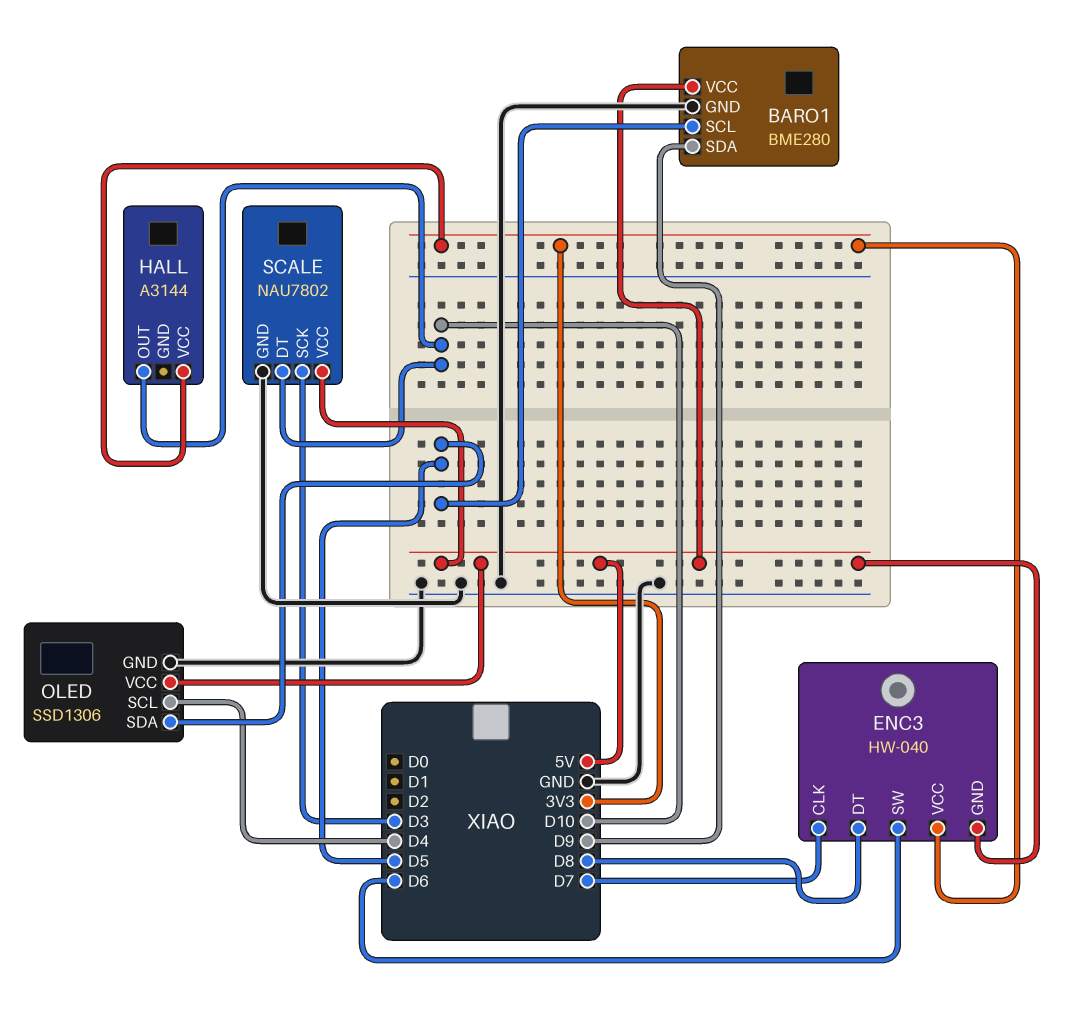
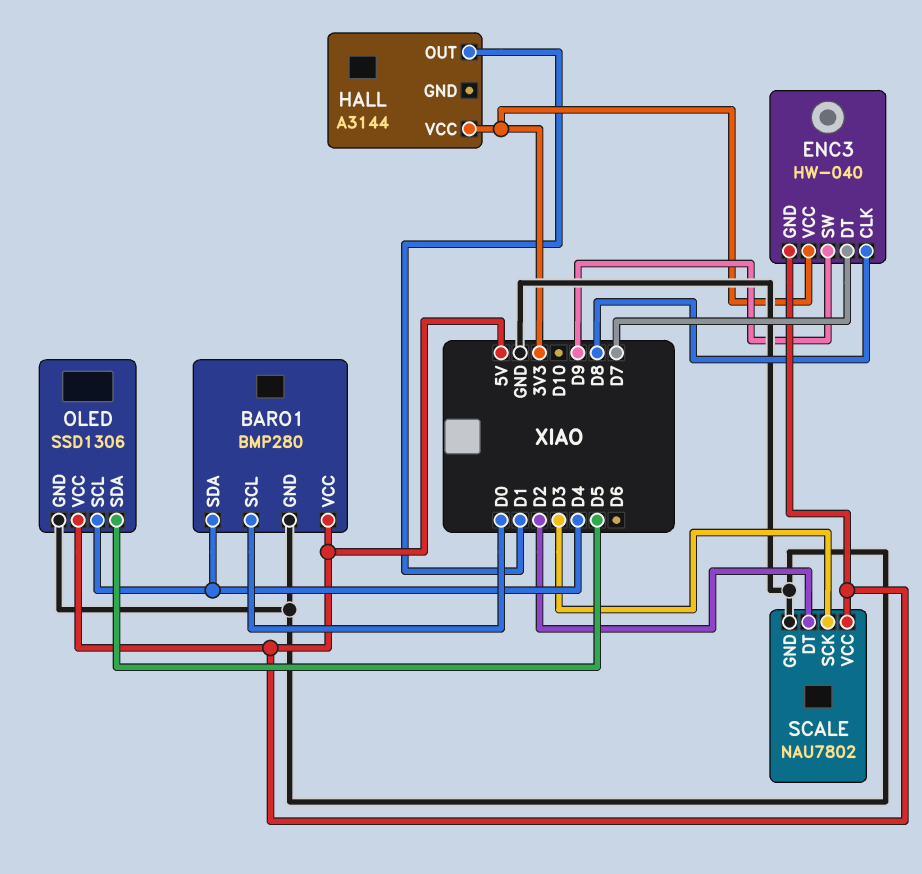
BARO1: BME280 -> BMP280
BARO1 pin SCL: D5 -> D0
BARO1 pin SDA: D9 -> D4
ENC3 pin CLK: D7 -> D8
ENC3 pin DT: D8 -> D7
ENC3 pin SW: D6 -> D9
HALL pin OUT: D10 -> D1
SCALE pin DT: D10 -> D2

